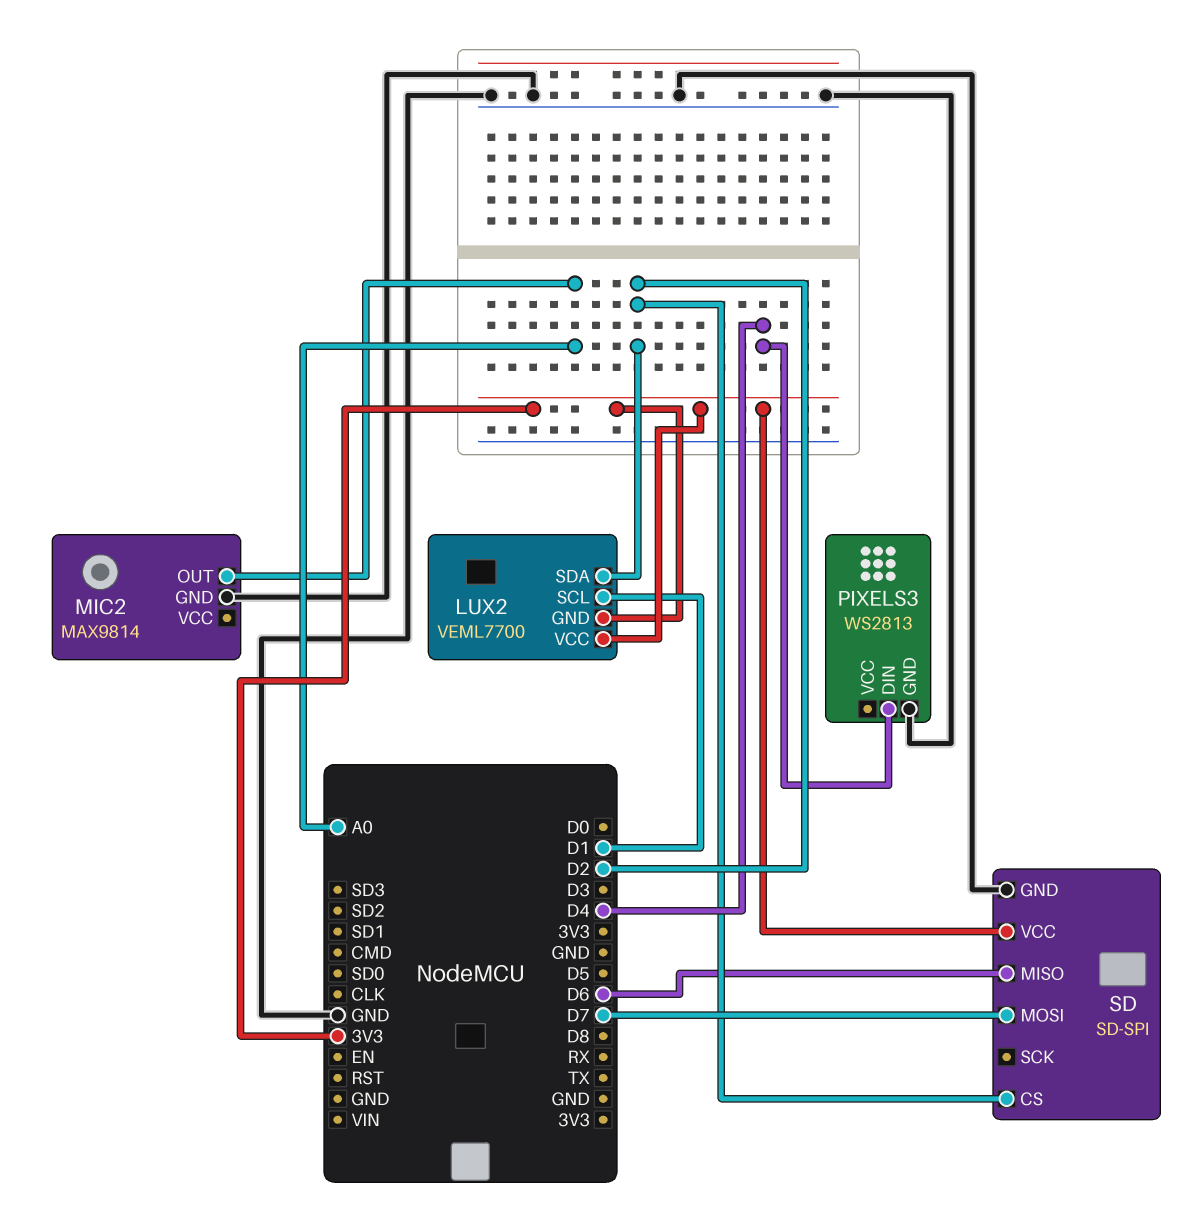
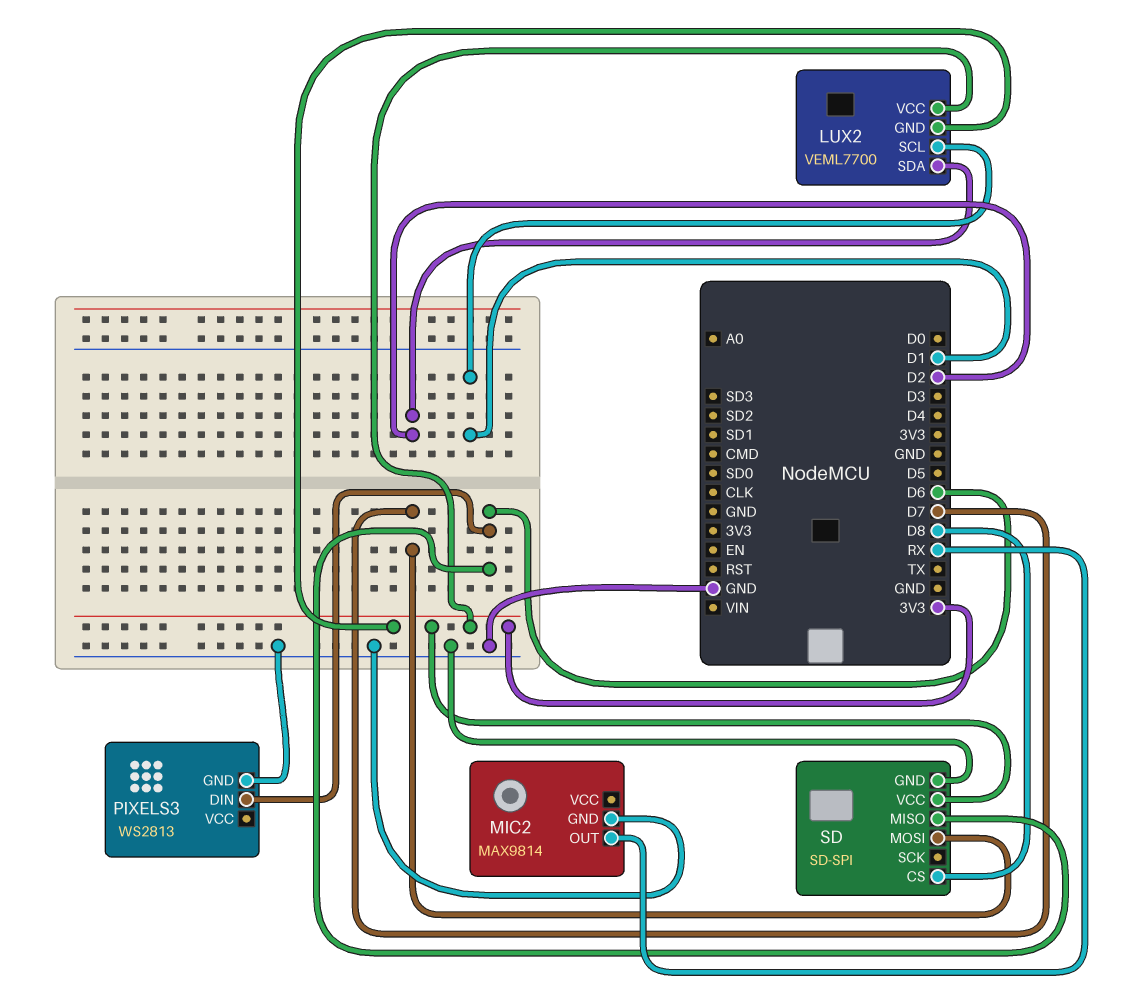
MIC2 pin OUT: A0 -> RX
PIXELS3 pin DIN: D4 -> D6
SD pin CS: D2 -> D8

